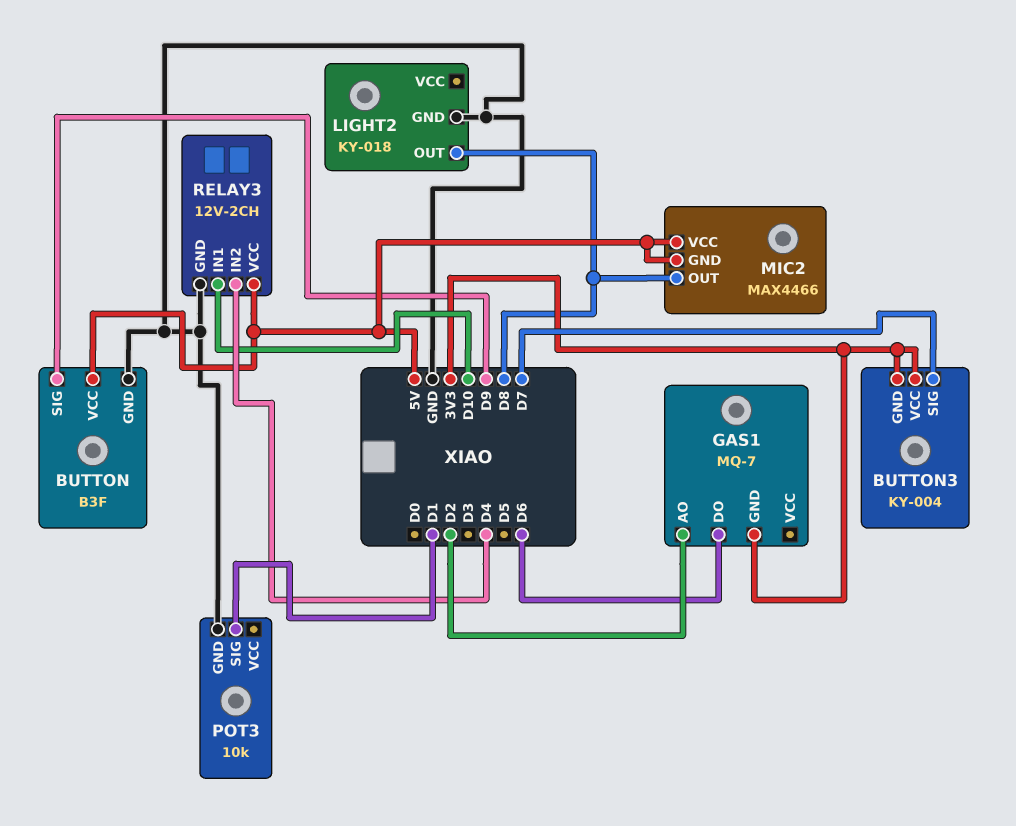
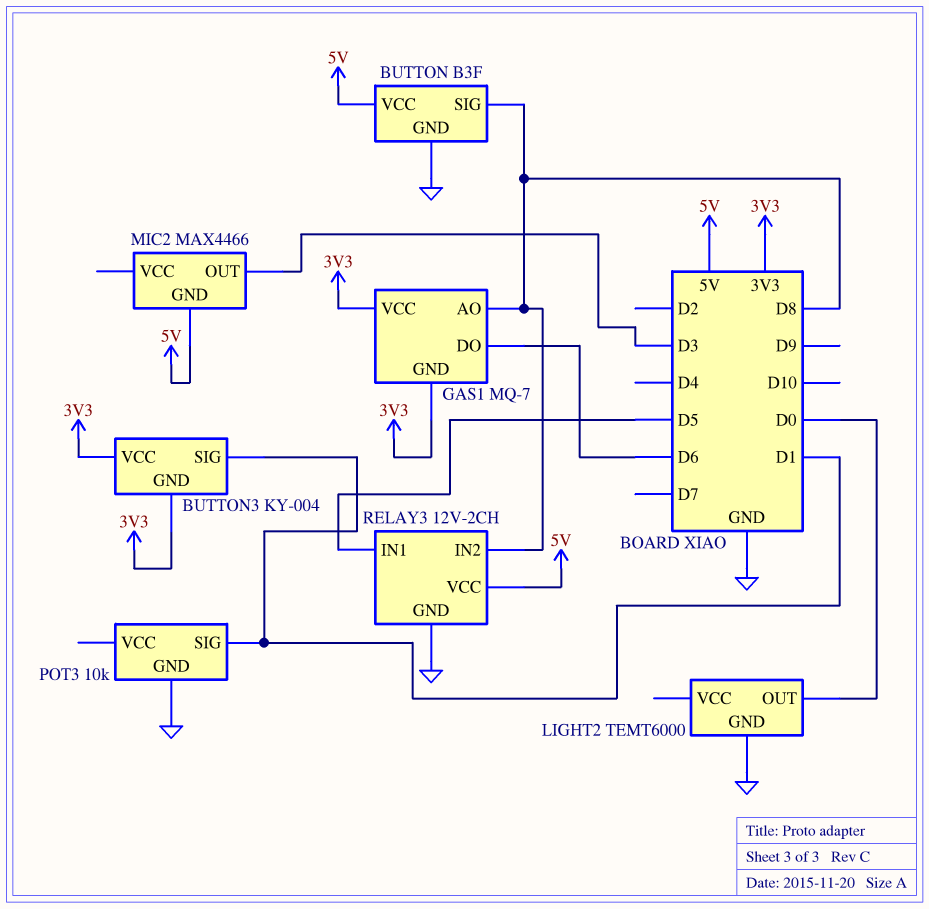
BUTTON pin SIG: D9 -> D8
BUTTON3 pin SIG: D7 -> D1
GAS1 pin AO: D2 -> D8
GAS1 pin VCC: none -> 3V3
LIGHT2: KY-018 -> TEMT6000
LIGHT2 pin OUT: D8 -> D0
MIC2 pin OUT: D8 -> D3
MIC2 pin VCC: 5V -> none
RELAY3 pin IN1: D10 -> D5
RELAY3 pin IN2: D4 -> D8

